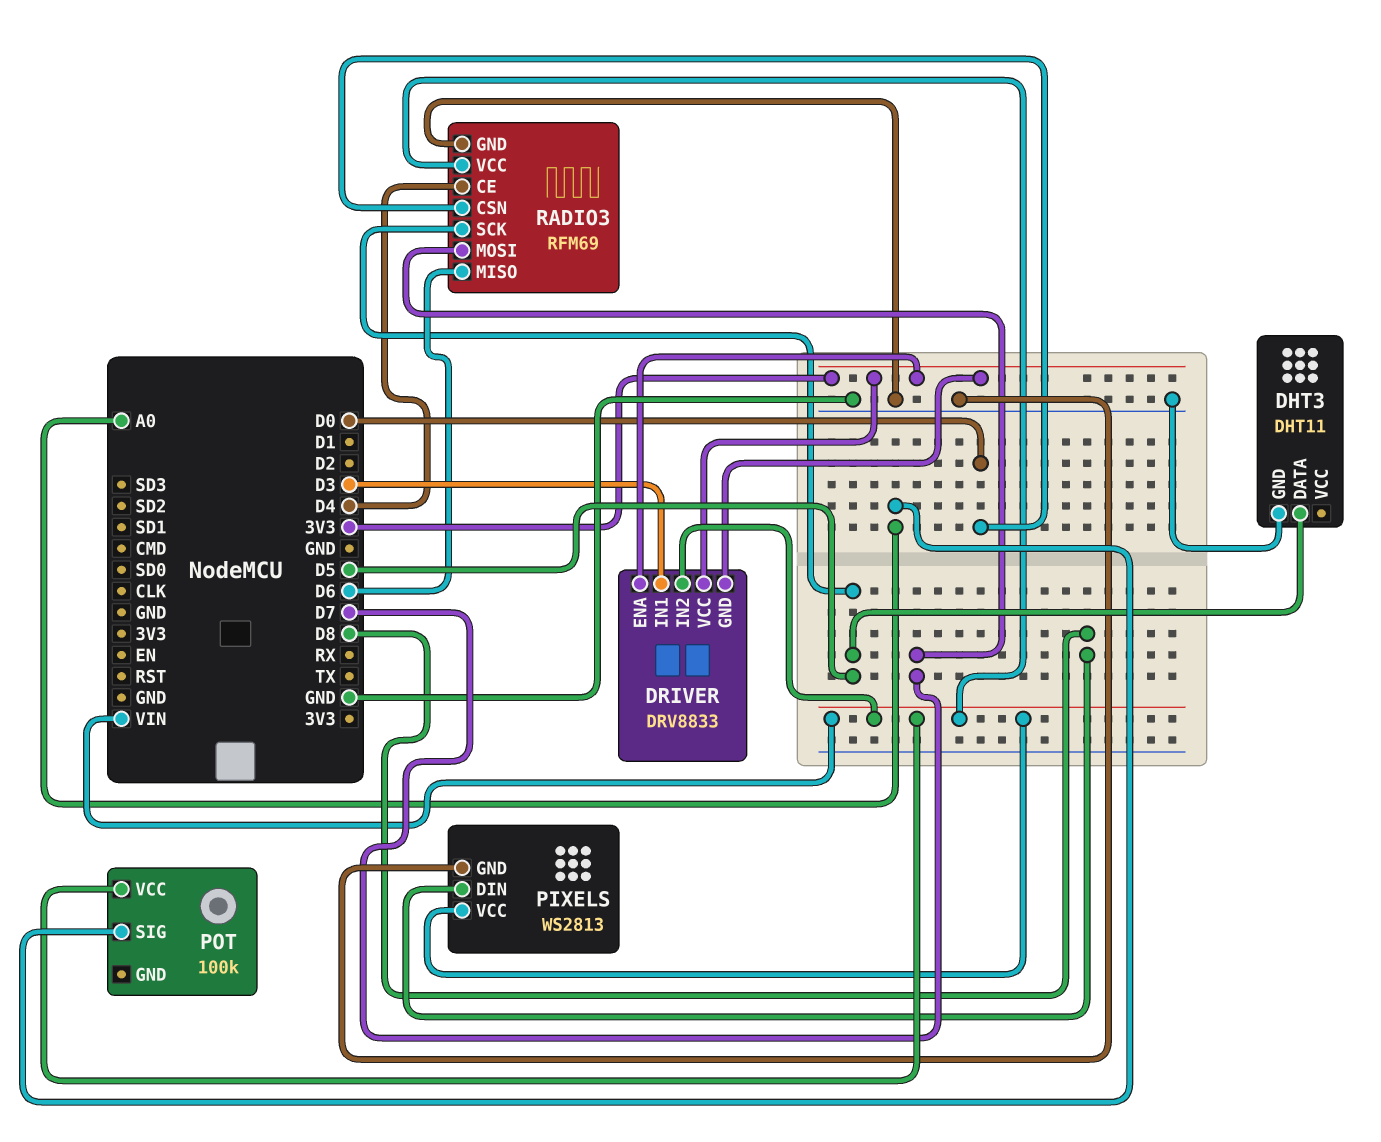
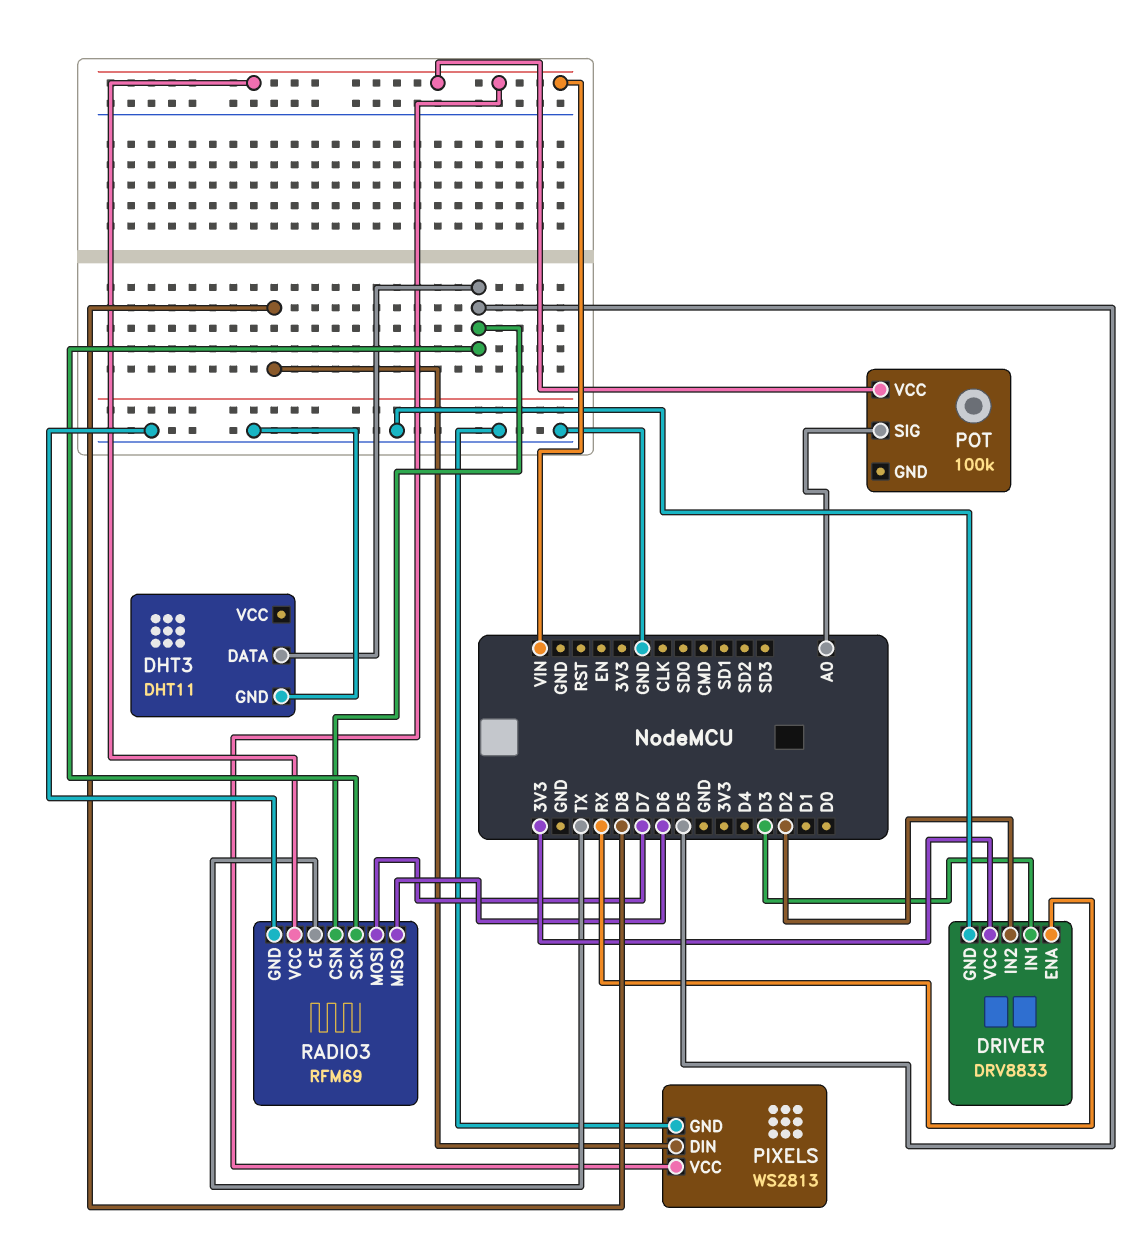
DRIVER pin ENA: 3V3 -> RX
DRIVER pin GND: 3V3 -> GND
DRIVER pin IN2: VIN -> D2
RADIO3 pin CE: D4 -> TX
RADIO3 pin CSN: D0 -> D5

